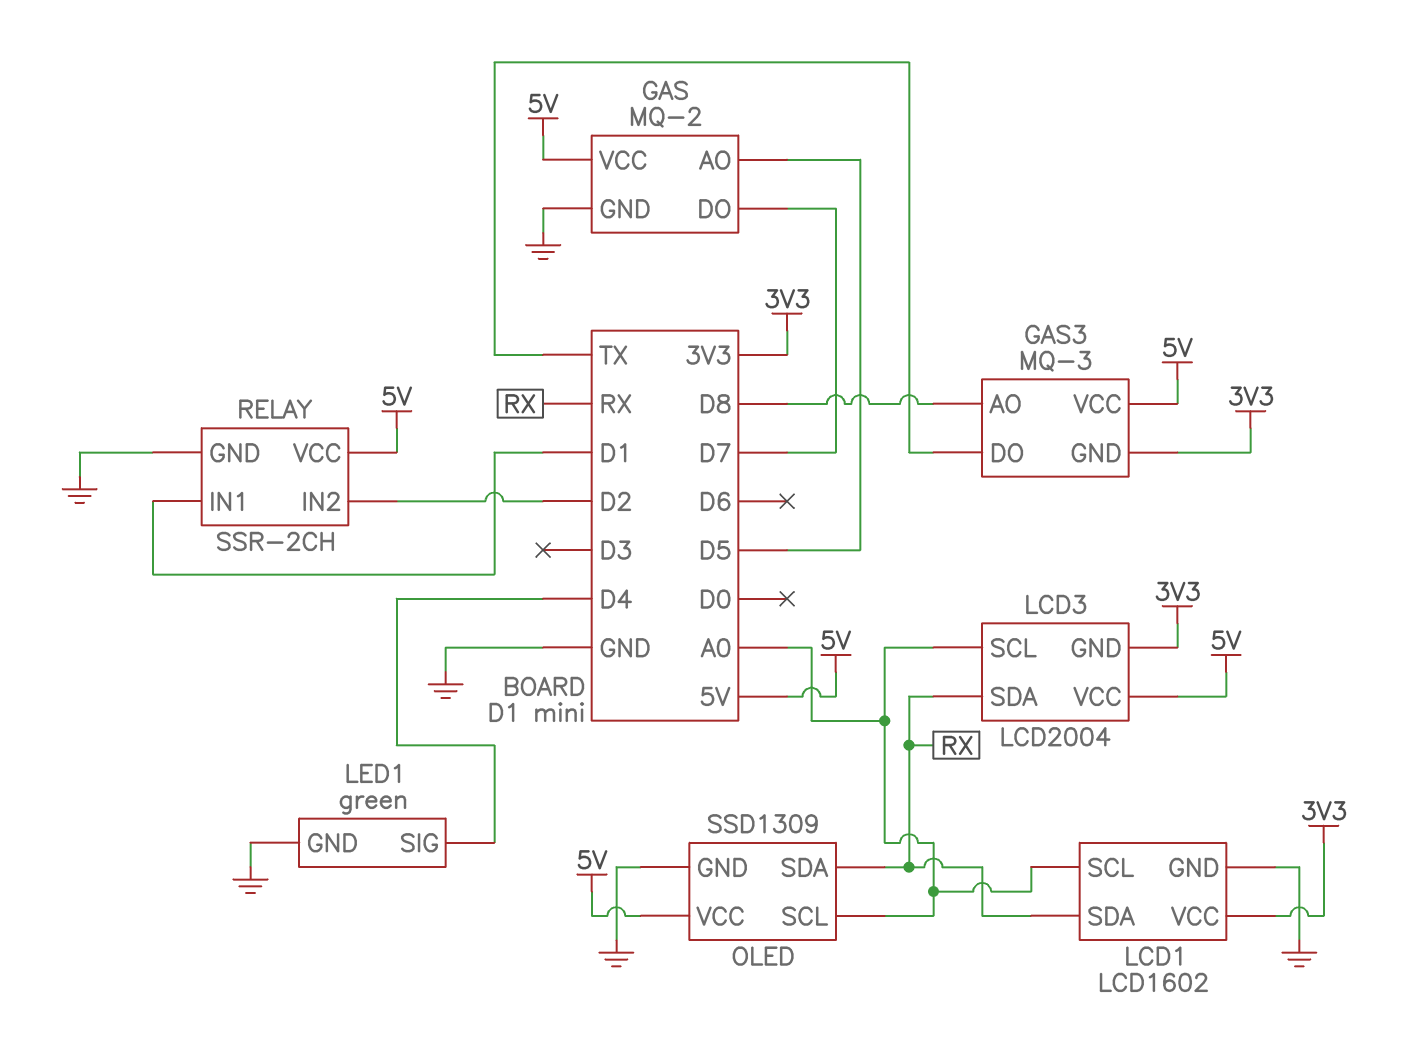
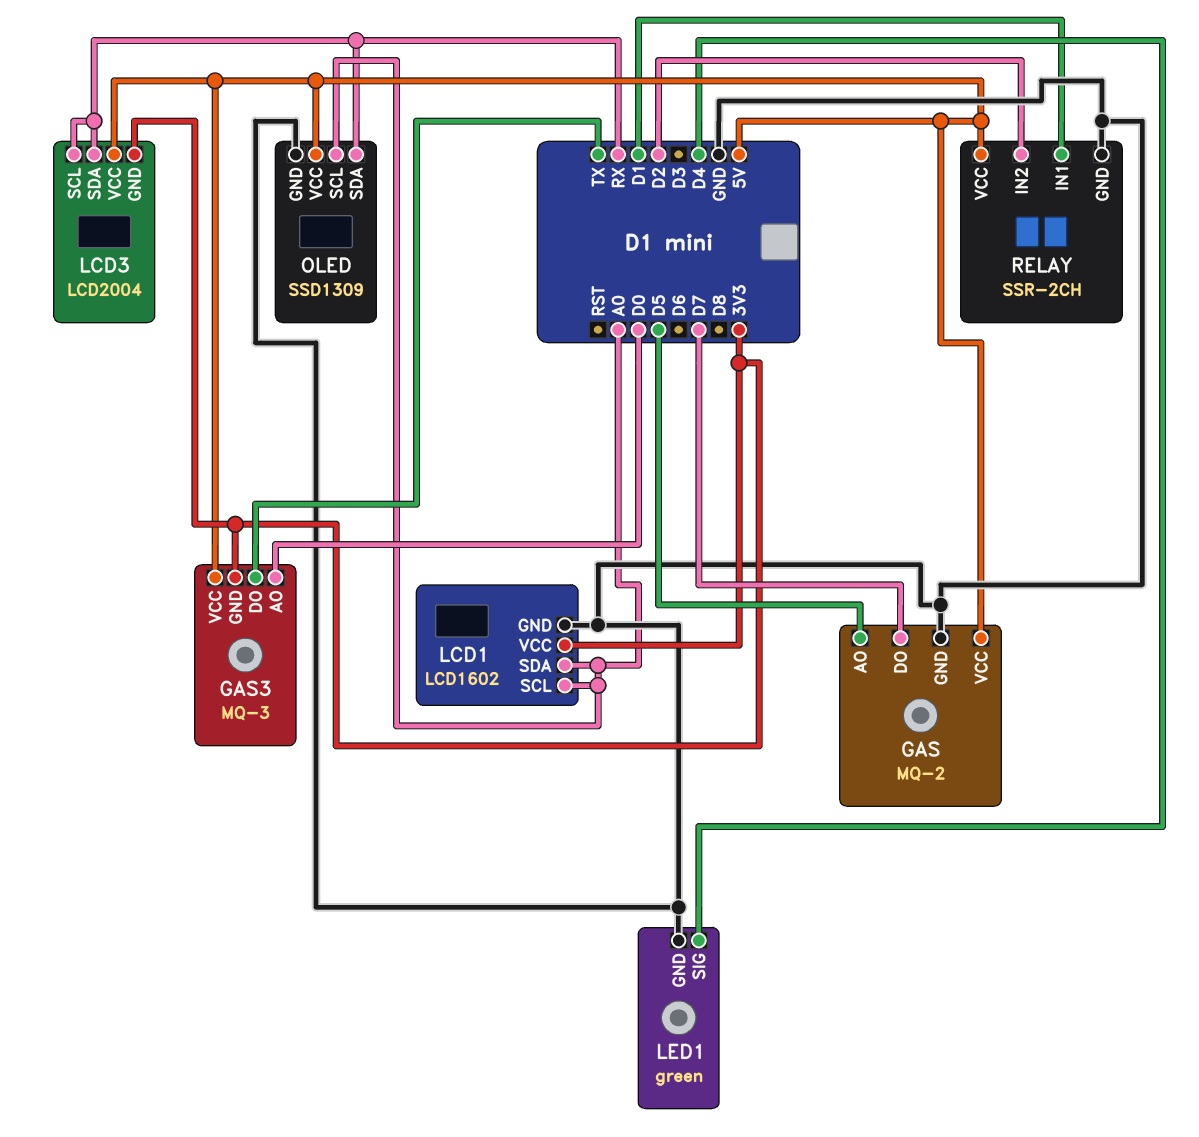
GAS3 pin AO: D8 -> D0
LCD1 pin SDA: RX -> A0
LCD3 pin SCL: A0 -> RX

